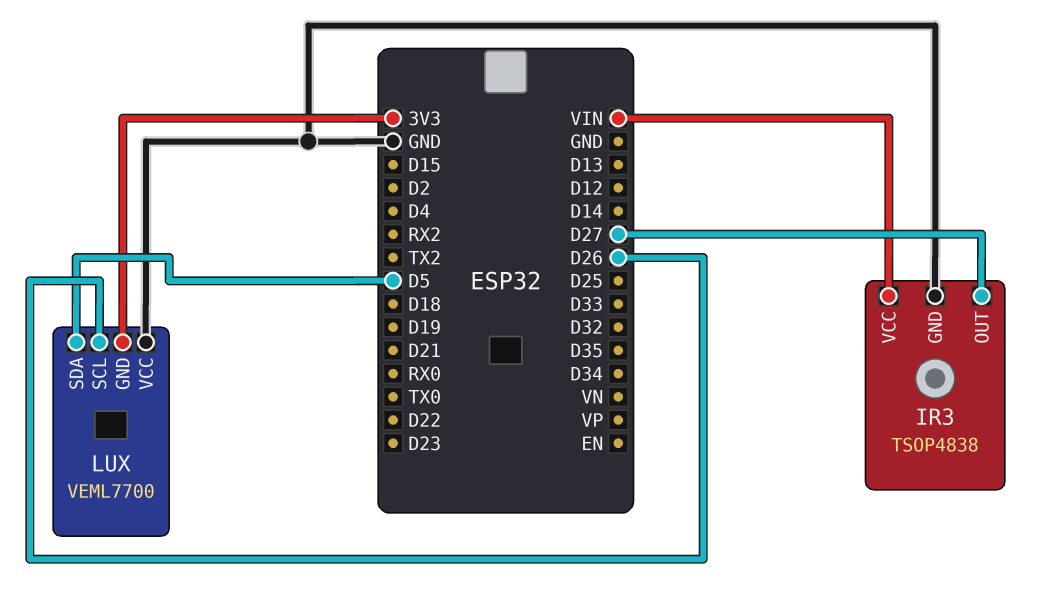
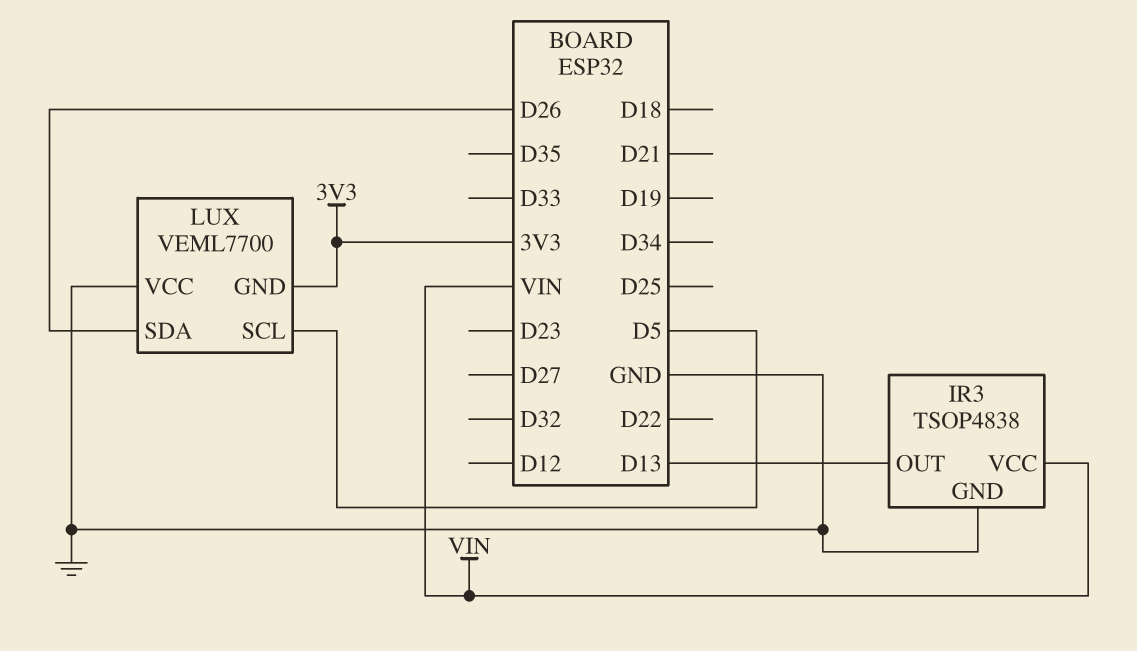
IR3 pin OUT: D27 -> D13
LUX pin SCL: D26 -> D5
LUX pin SDA: D5 -> D26

